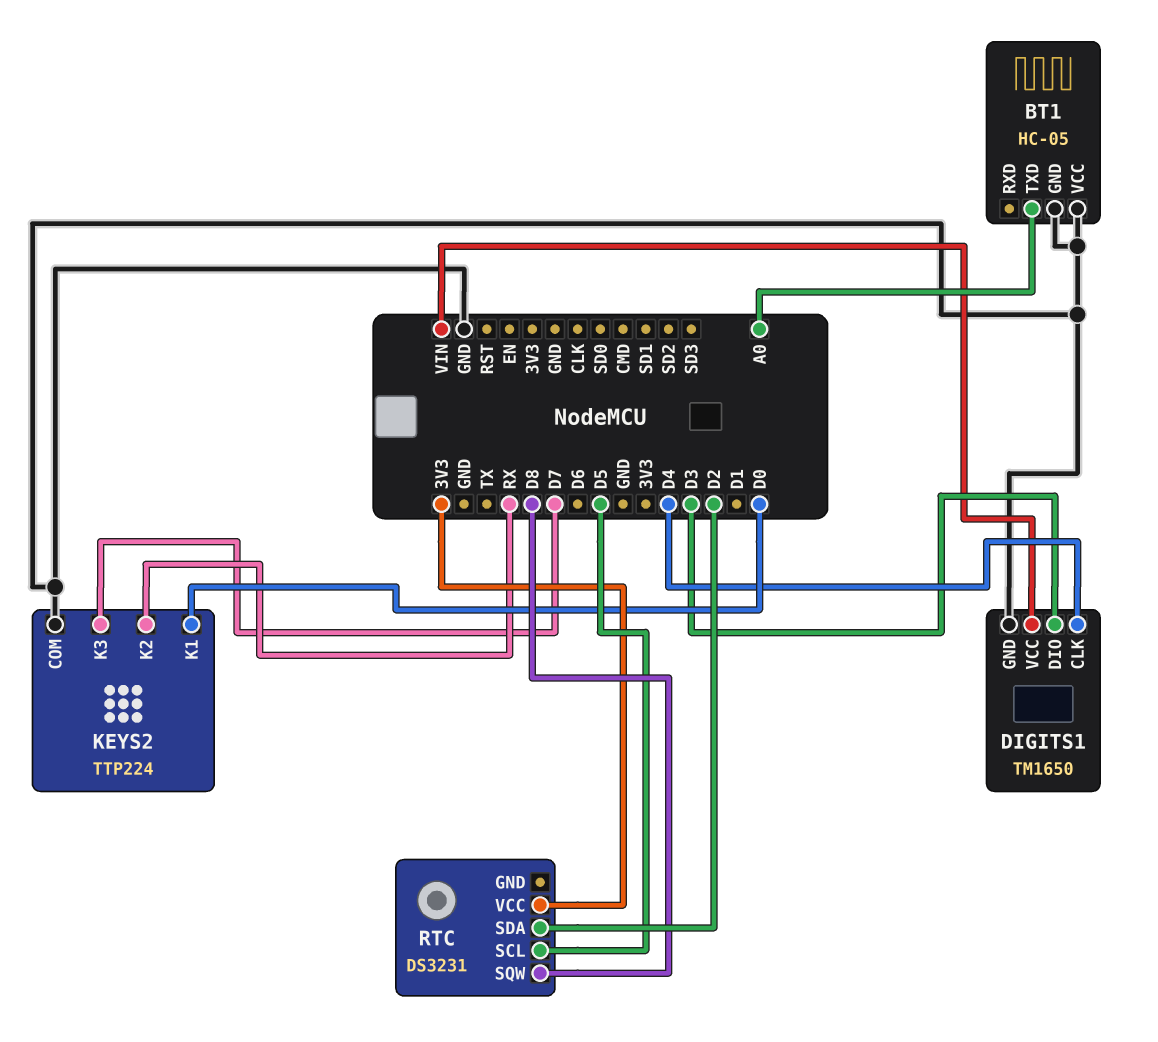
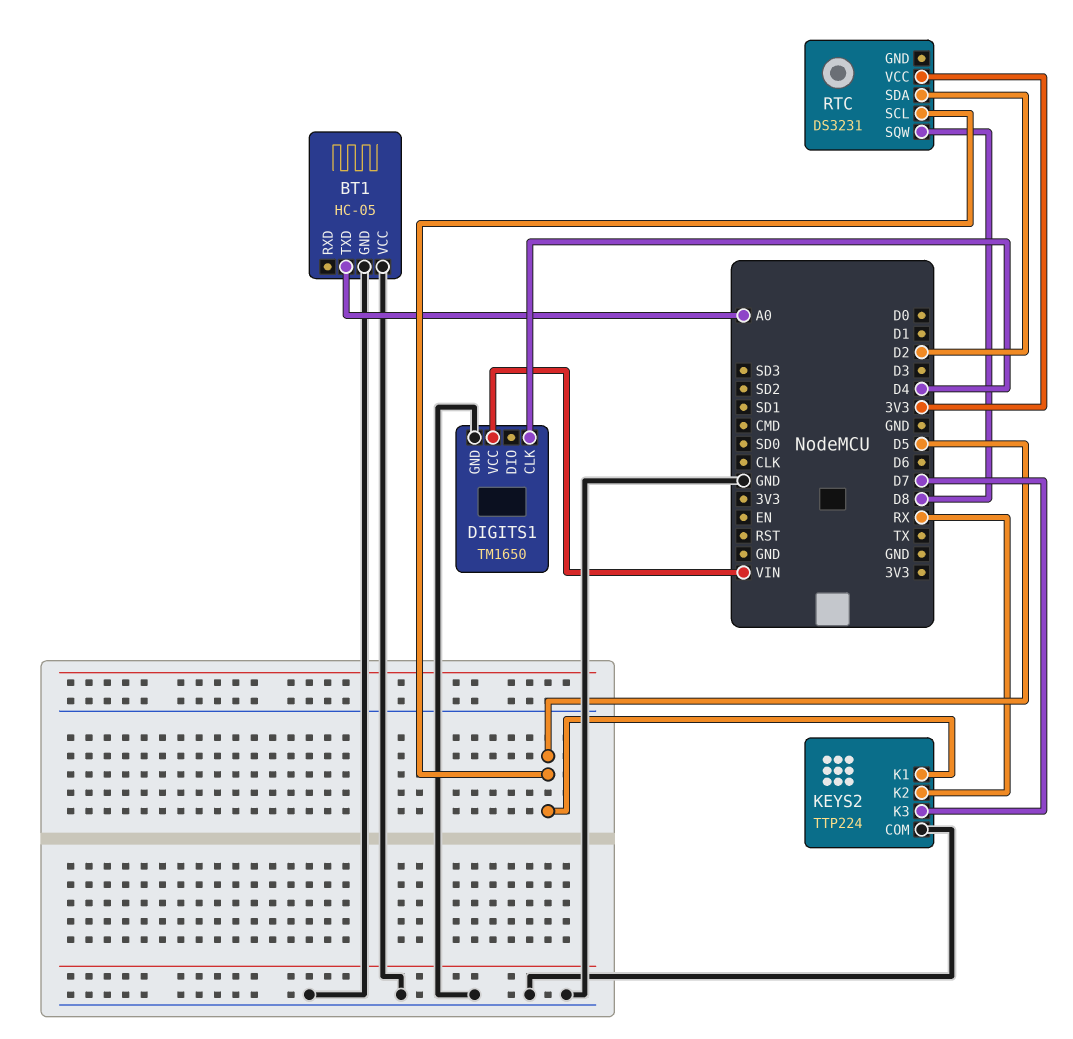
DIGITS1 pin DIO: D3 -> none
KEYS2 pin K1: D0 -> D5

